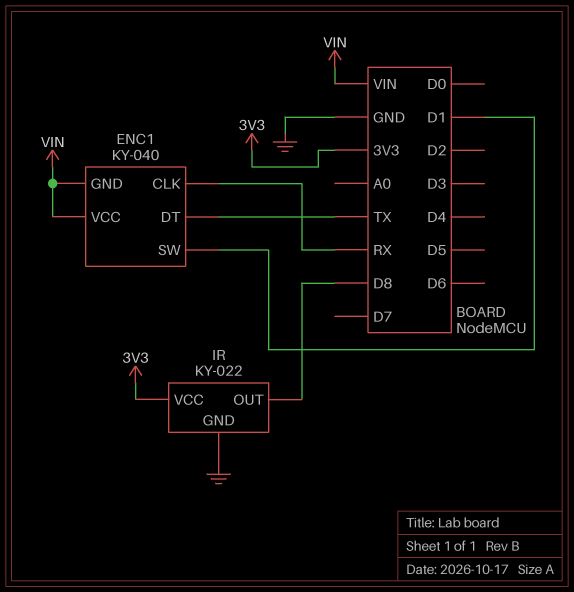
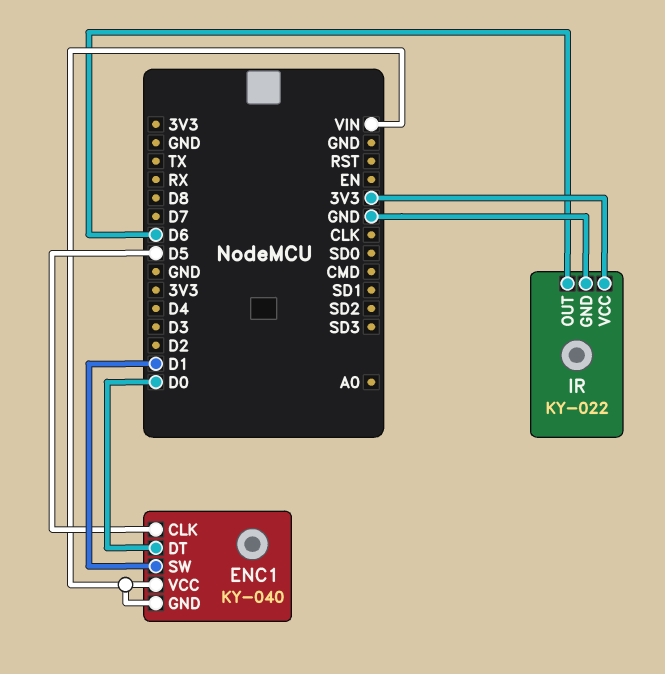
ENC1 pin CLK: RX -> D5
ENC1 pin DT: TX -> D0
IR pin OUT: D8 -> D6

